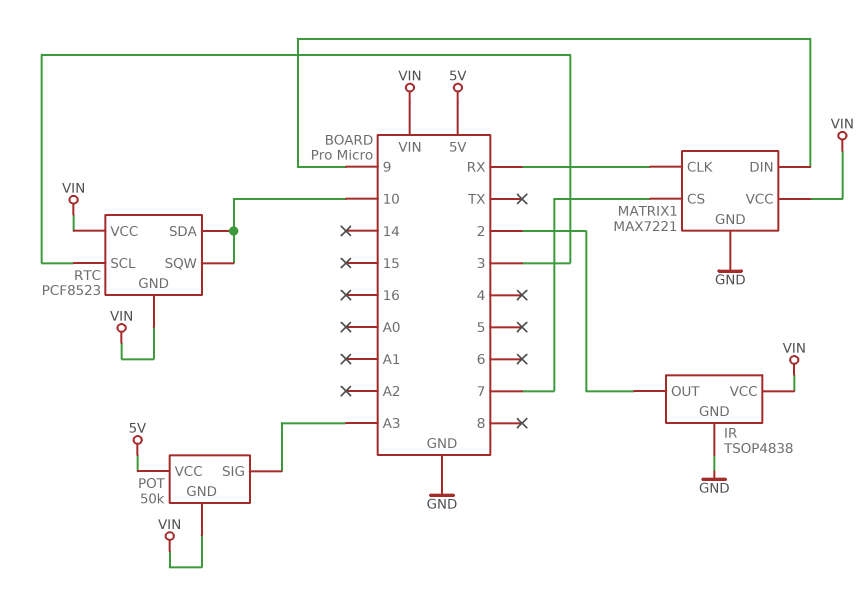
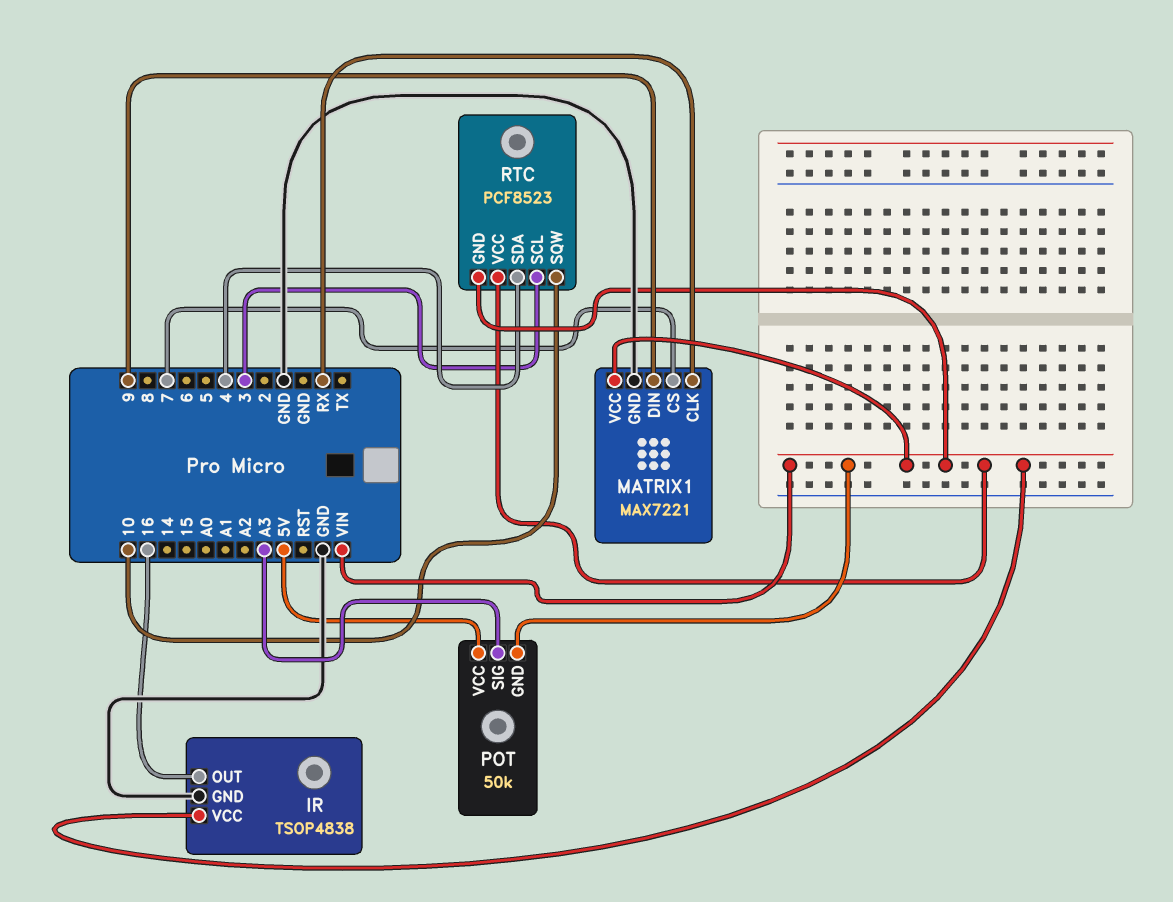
IR pin OUT: 2 -> 16
RTC pin SDA: 10 -> 4

